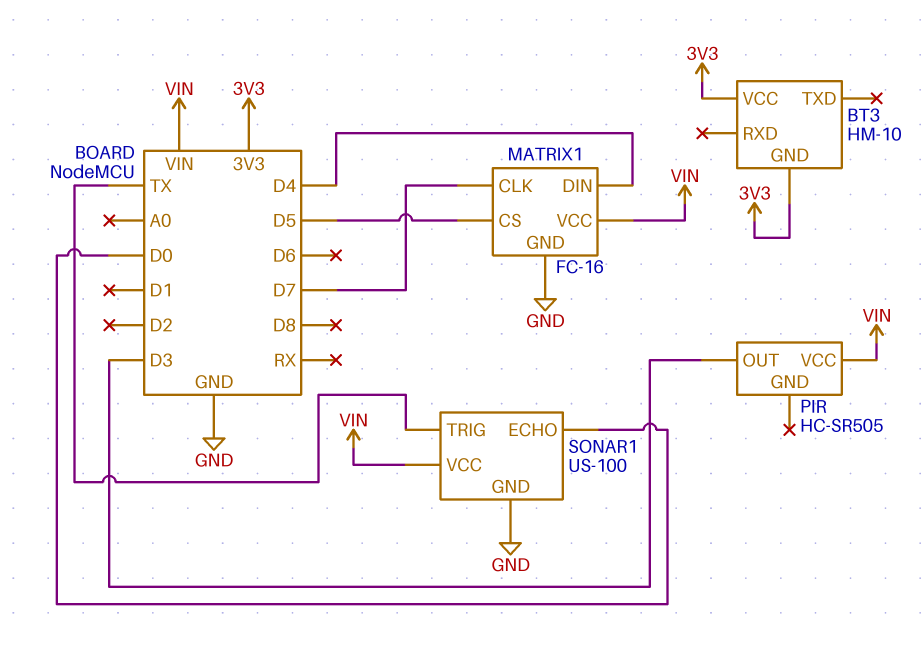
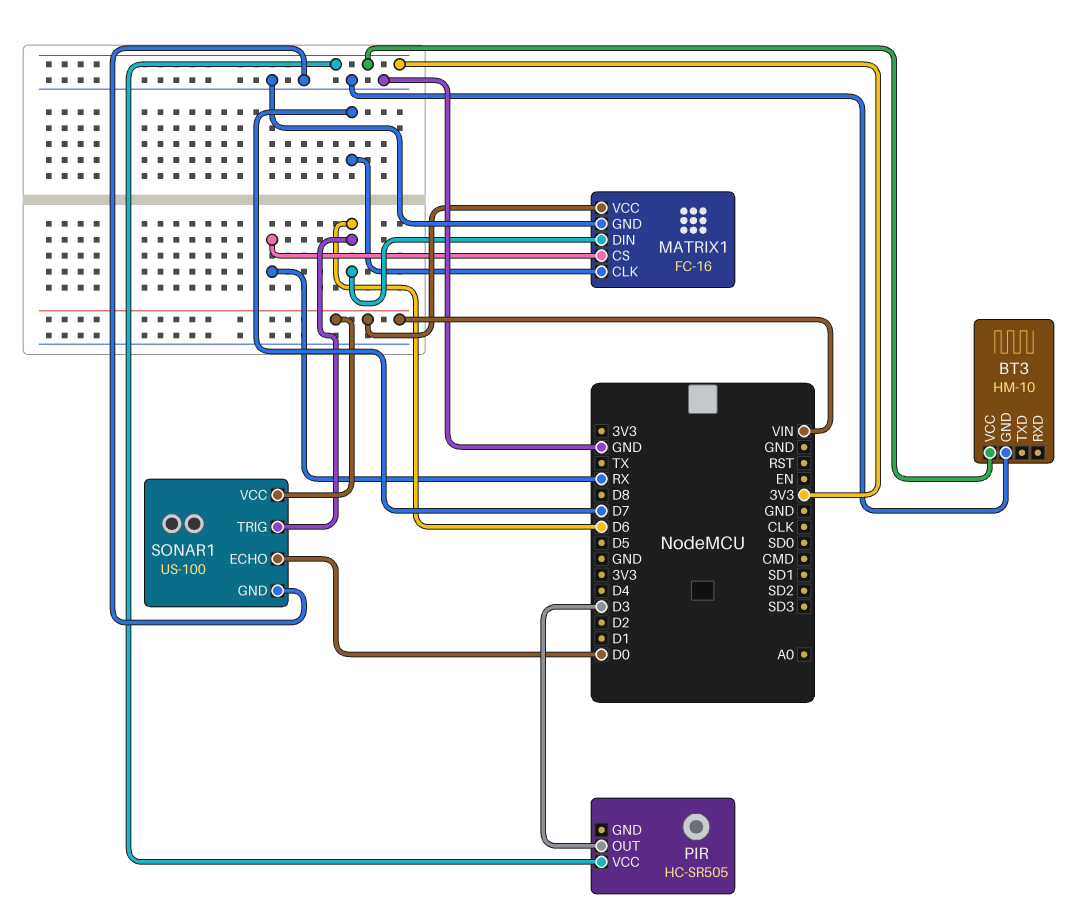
BT3 pin GND: 3V3 -> GND
MATRIX1 pin CS: D5 -> RX
MATRIX1 pin DIN: D4 -> D6
PIR pin VCC: VIN -> 3V3
SONAR1 pin TRIG: TX -> D6

